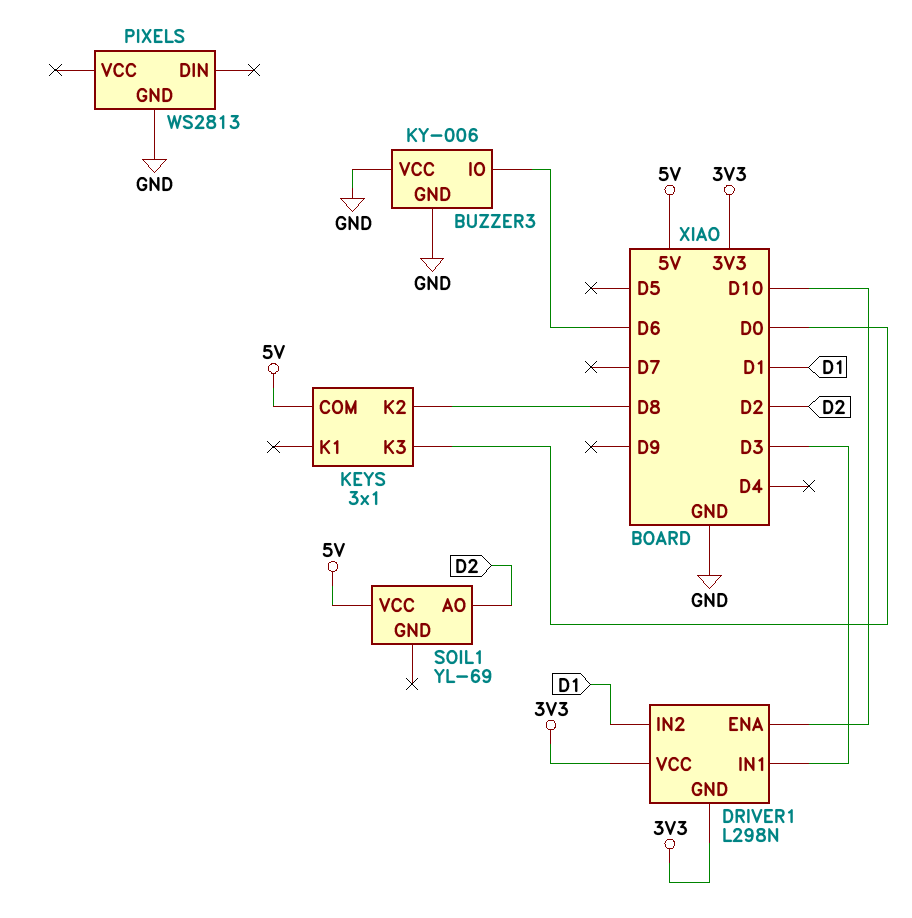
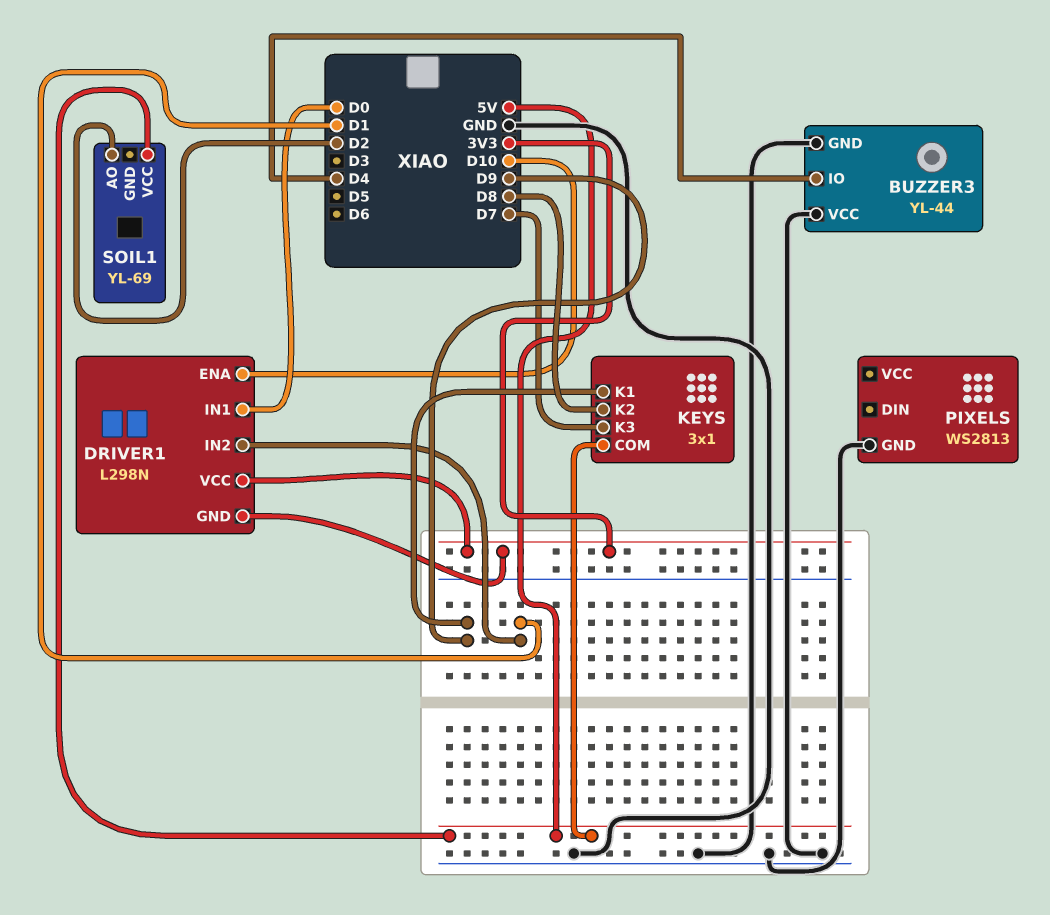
BUZZER3: KY-006 -> YL-44
BUZZER3 pin IO: D6 -> D4
DRIVER1 pin IN1: D3 -> D0
KEYS pin K1: none -> D9
KEYS pin K3: D0 -> D7

